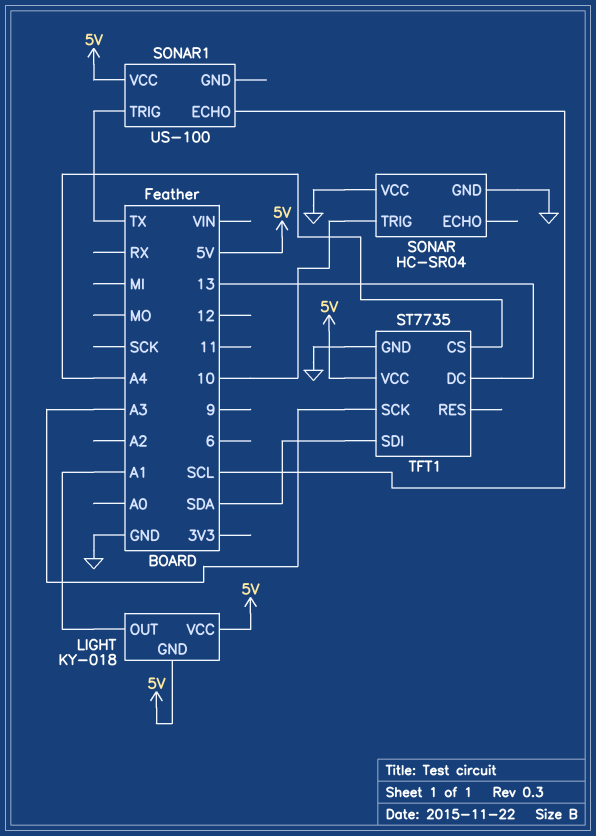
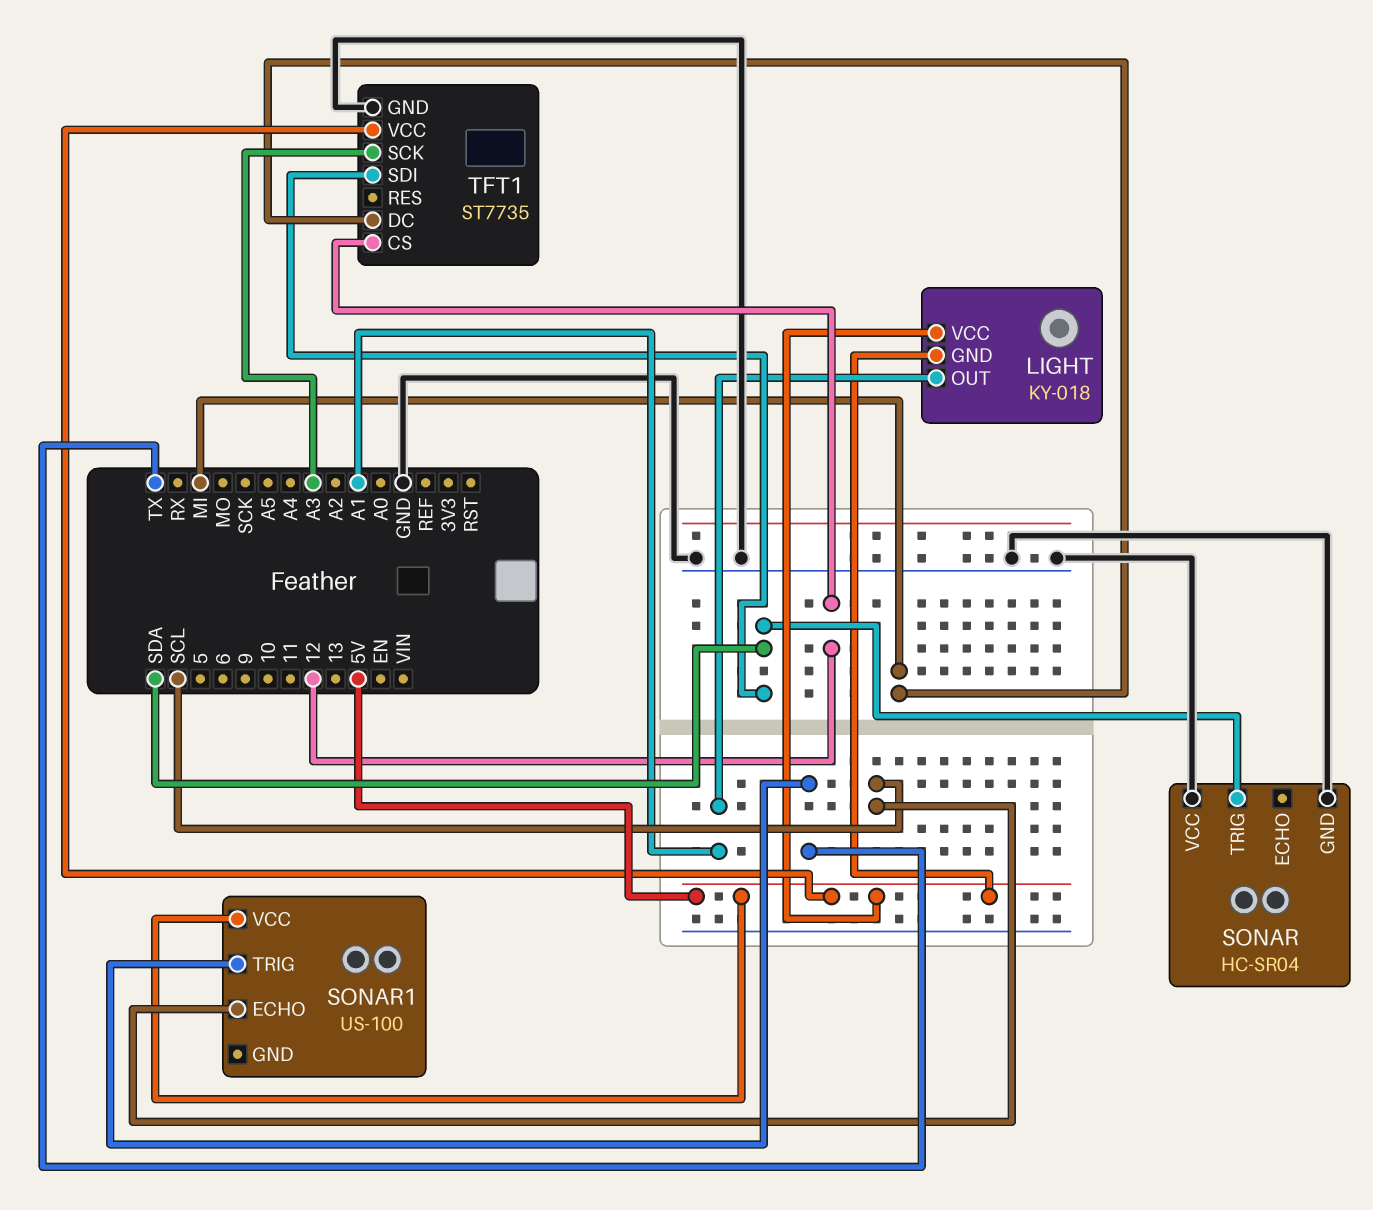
SONAR pin TRIG: 10 -> SDA
TFT1 pin CS: A4 -> 12
TFT1 pin DC: 13 -> MI

